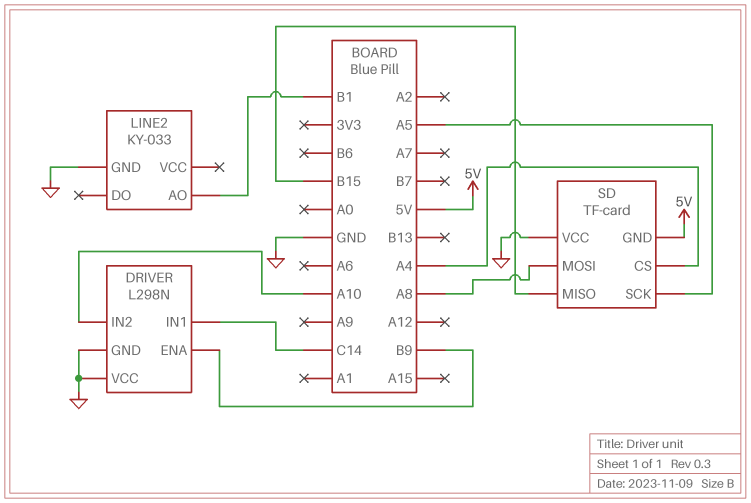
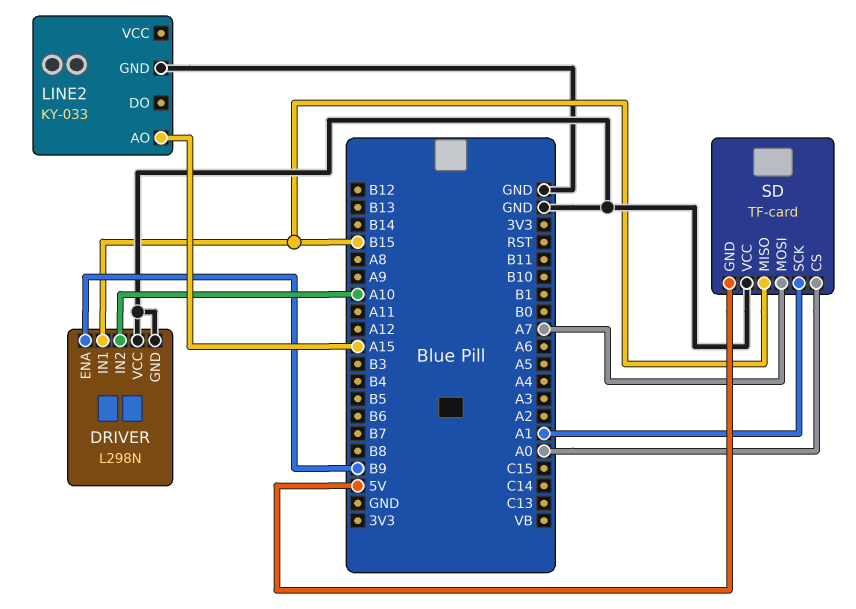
DRIVER pin IN1: C14 -> B15
LINE2 pin AO: B1 -> A15
SD pin CS: A4 -> A0
SD pin MOSI: A8 -> A7
SD pin SCK: A5 -> A1

